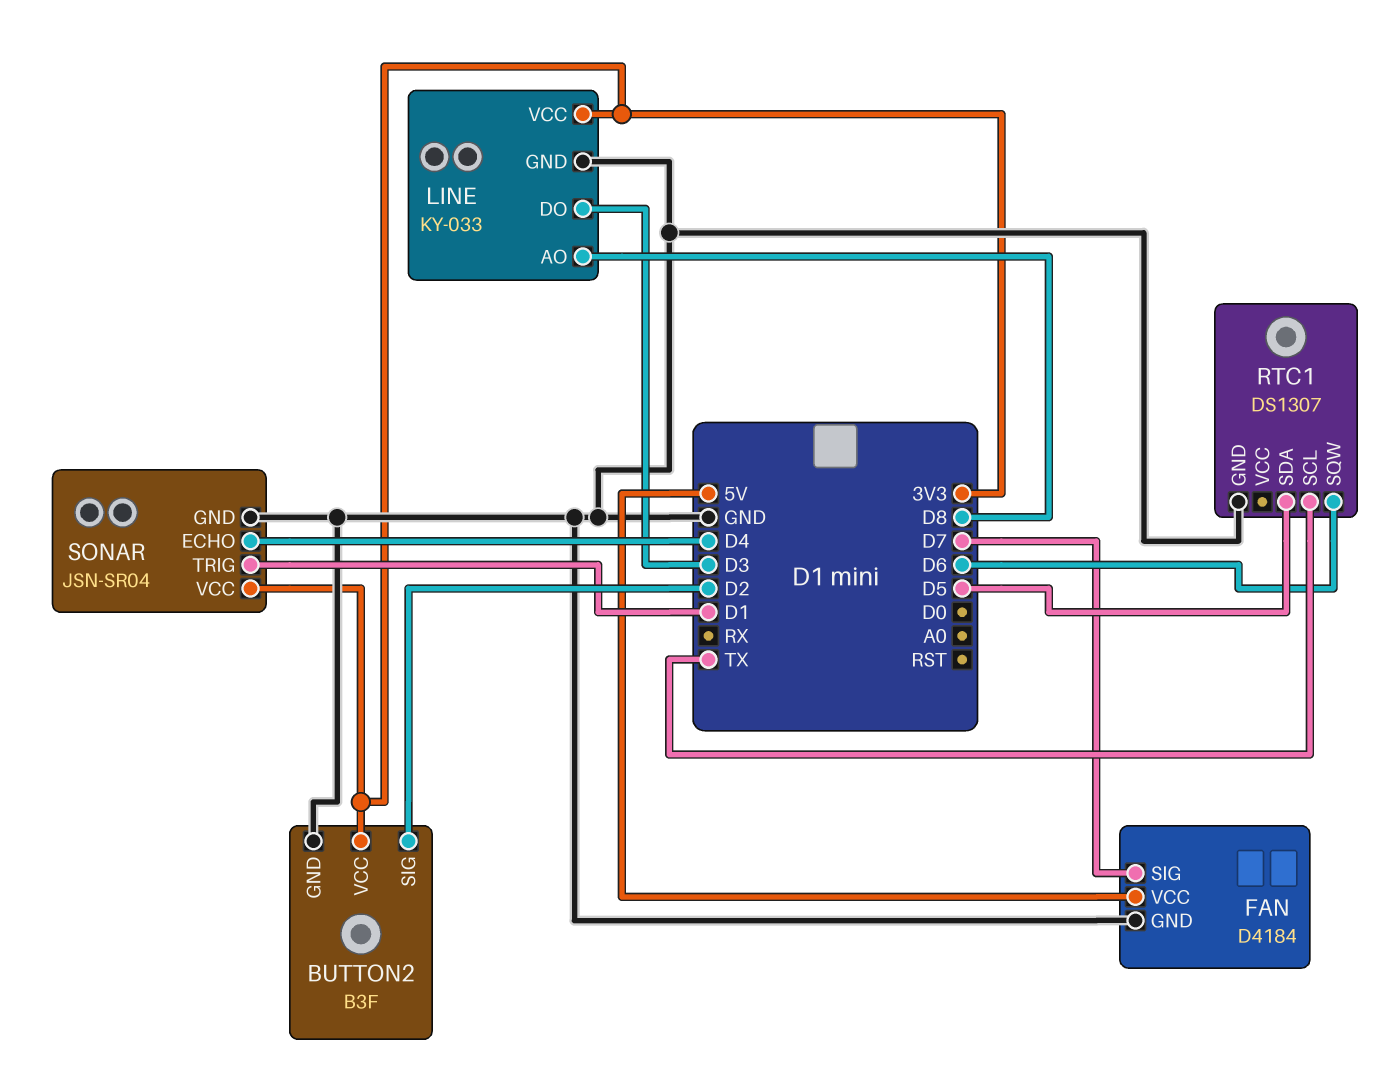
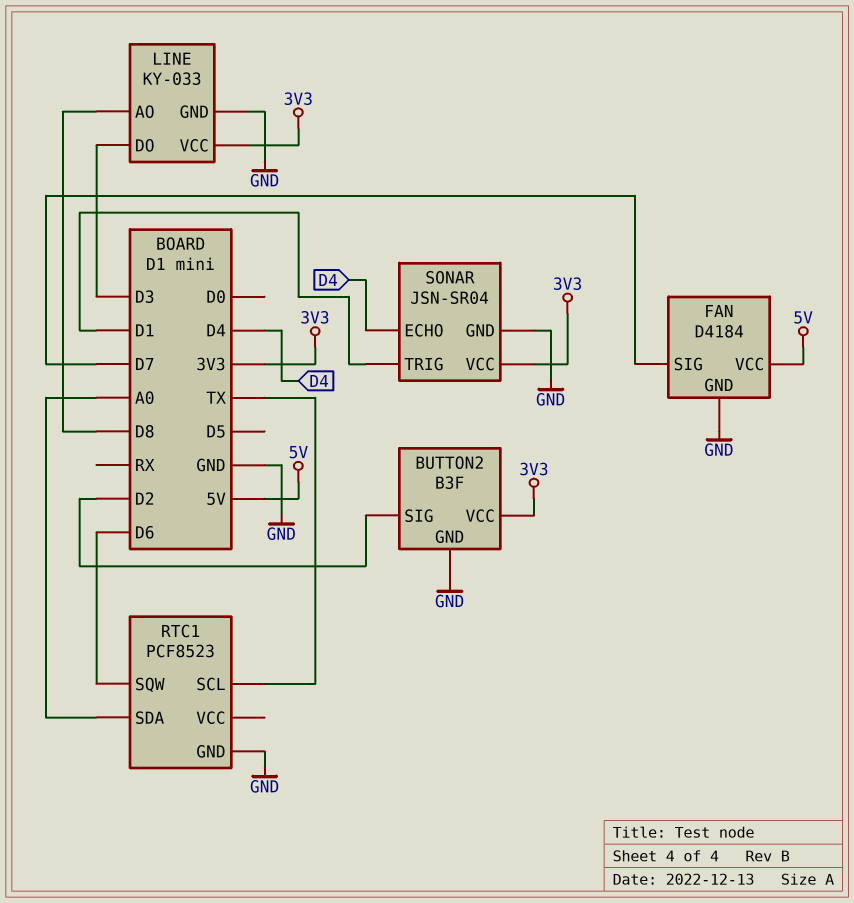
RTC1: DS1307 -> PCF8523
RTC1 pin SDA: D5 -> A0

